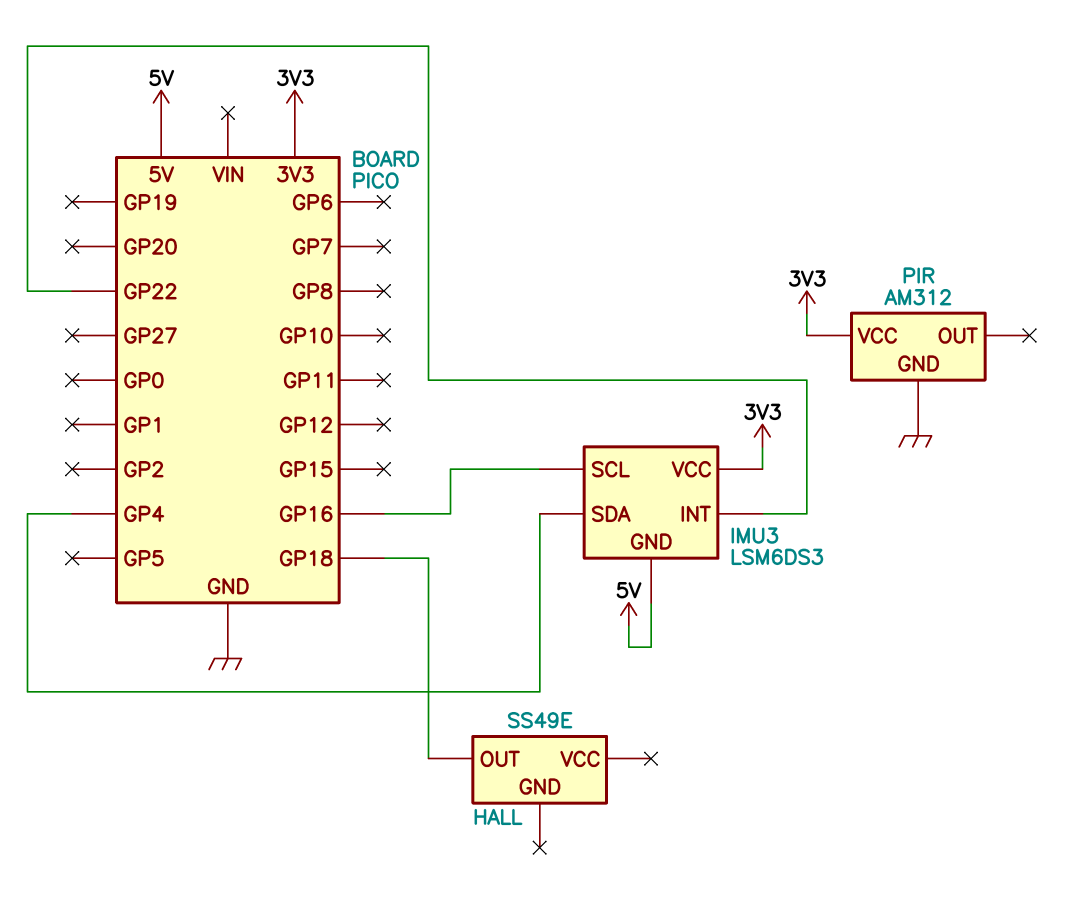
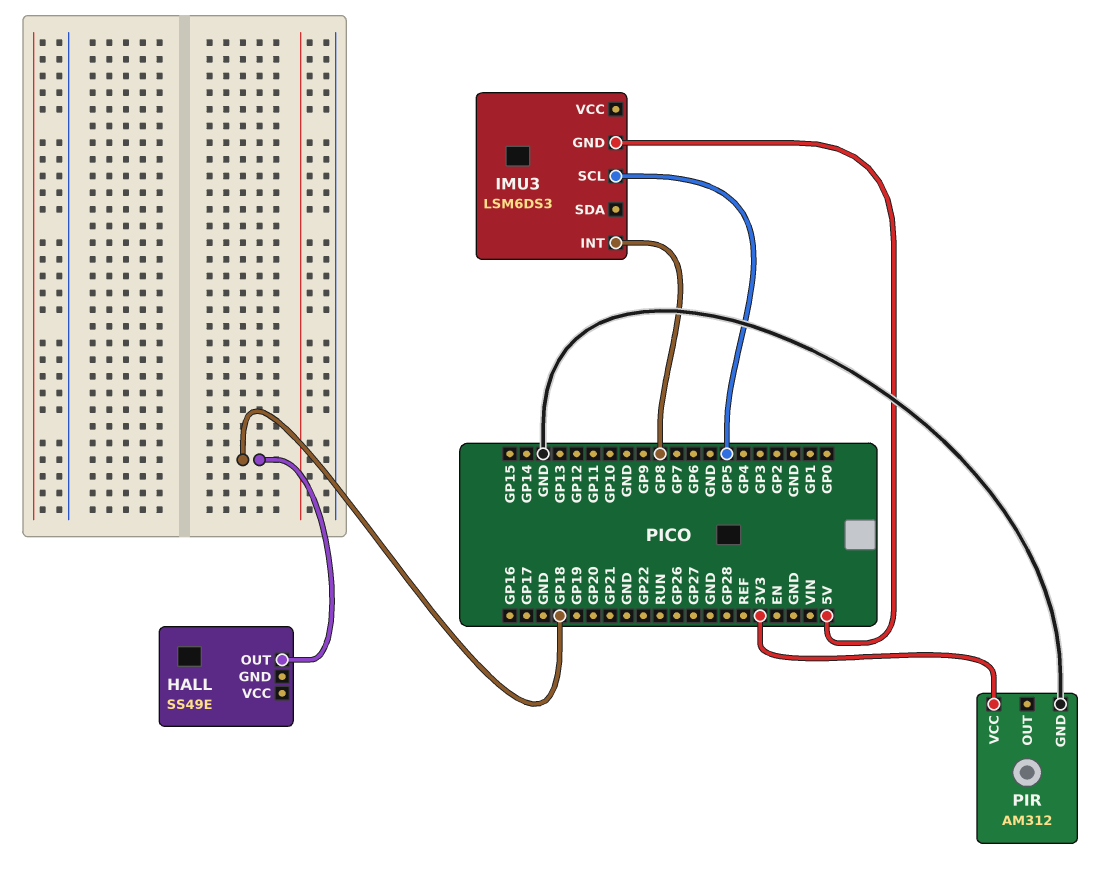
IMU3 pin INT: GP22 -> GP8
IMU3 pin SCL: GP16 -> GP5
IMU3 pin SDA: GP4 -> none
IMU3 pin VCC: 3V3 -> none

